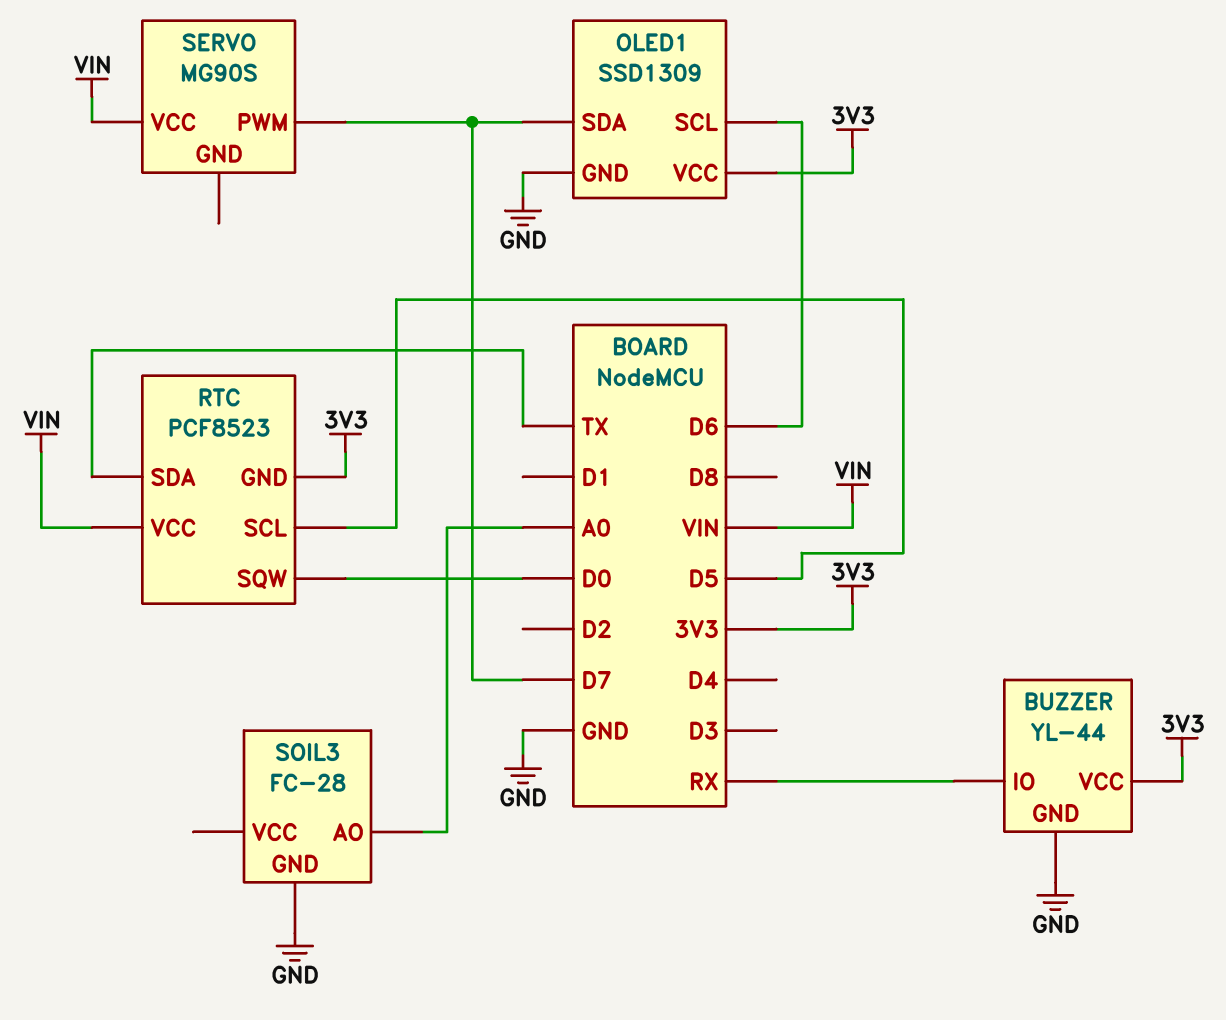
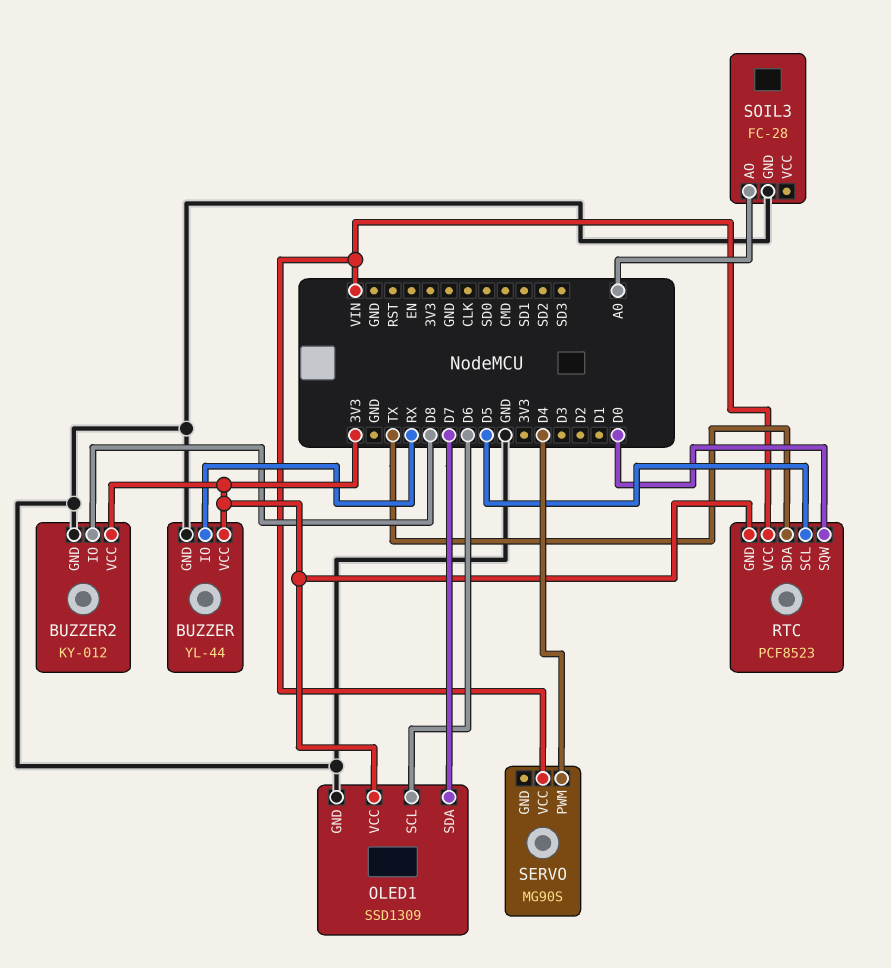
BUZZER2: none -> KY-012
BUZZER2 pin GND: none -> GND
BUZZER2 pin IO: none -> D8
BUZZER2 pin VCC: none -> 3V3
SERVO pin PWM: D7 -> D4

